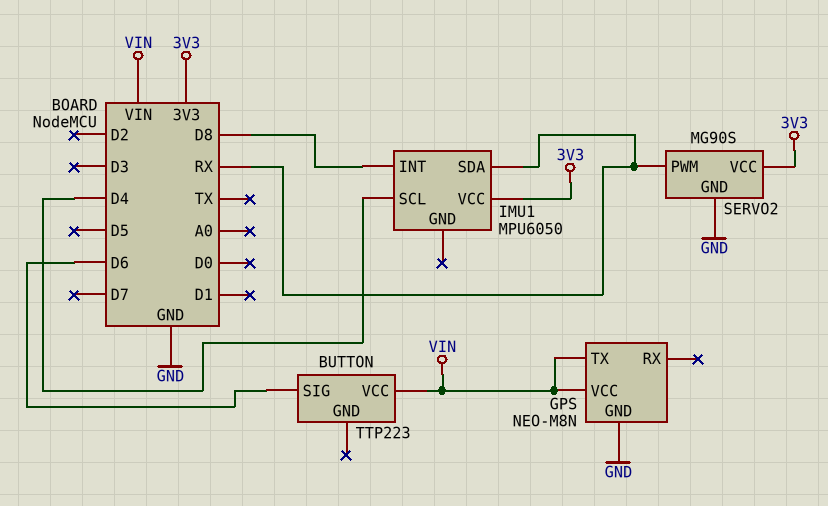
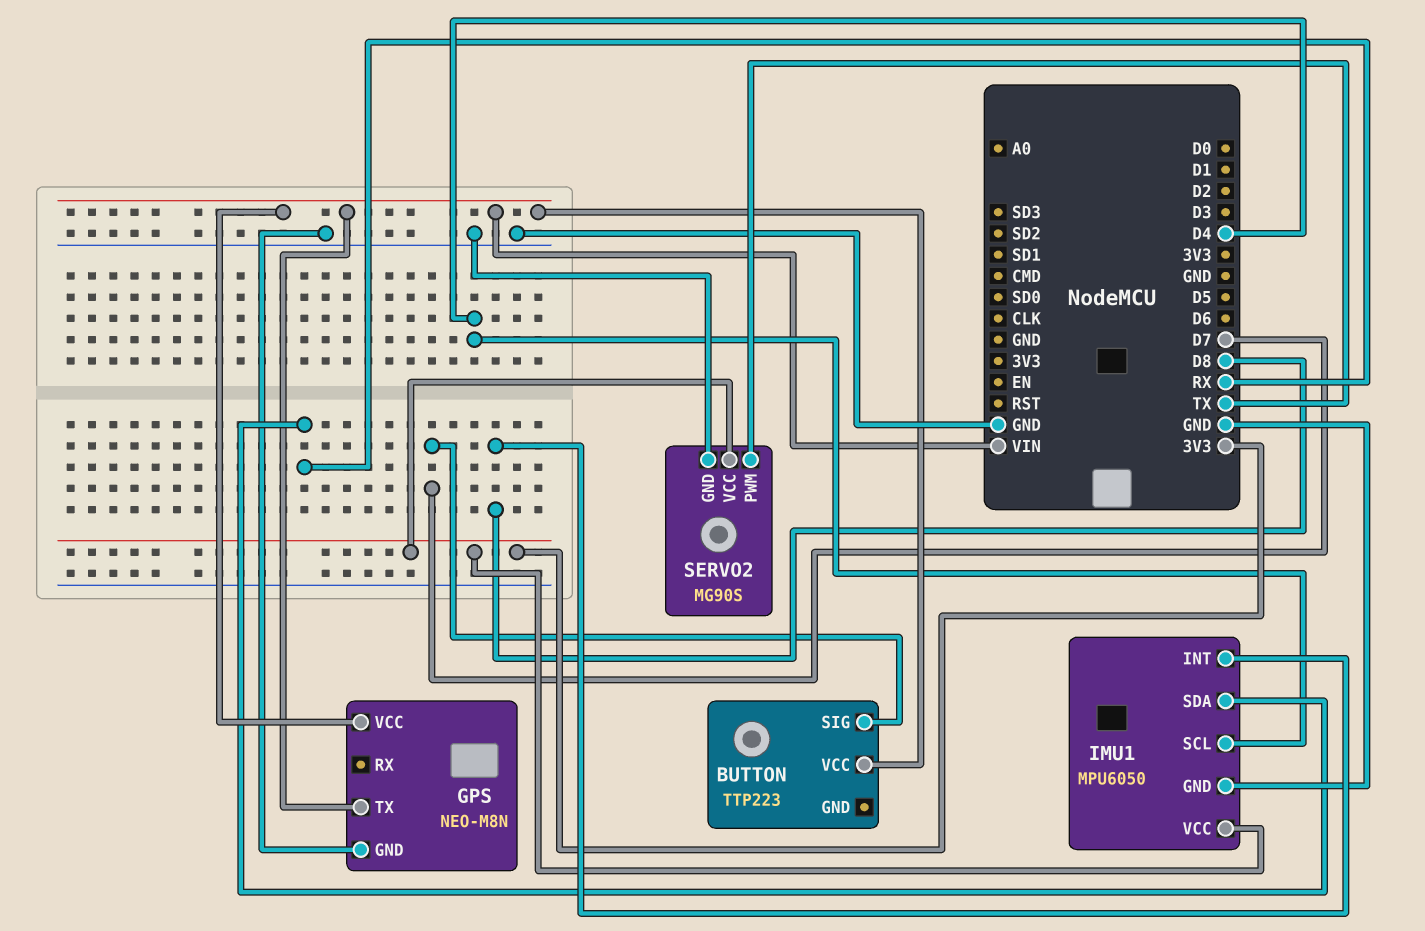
BUTTON pin SIG: D6 -> D7
IMU1 pin GND: none -> GND
SERVO2 pin PWM: RX -> TX

